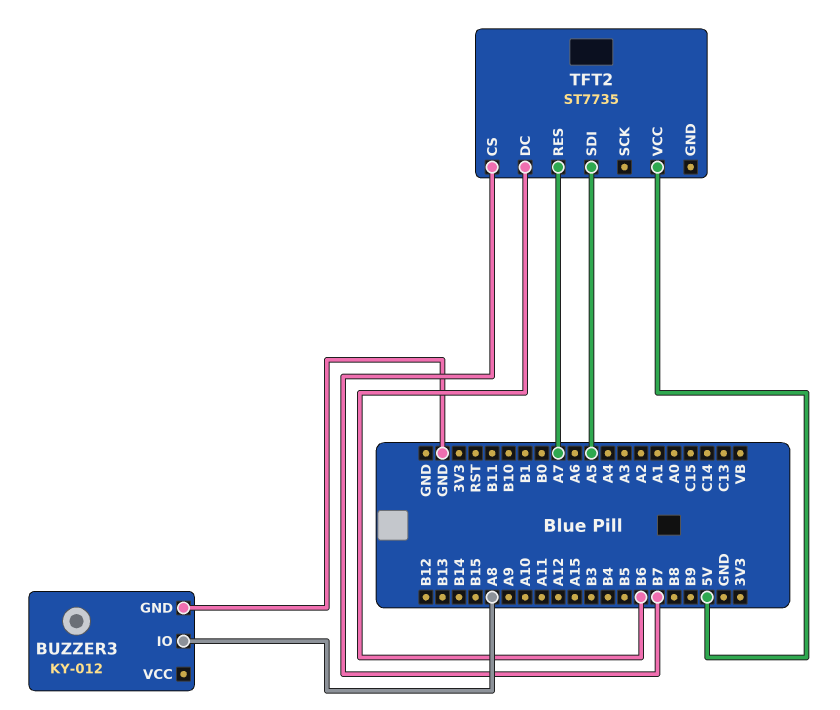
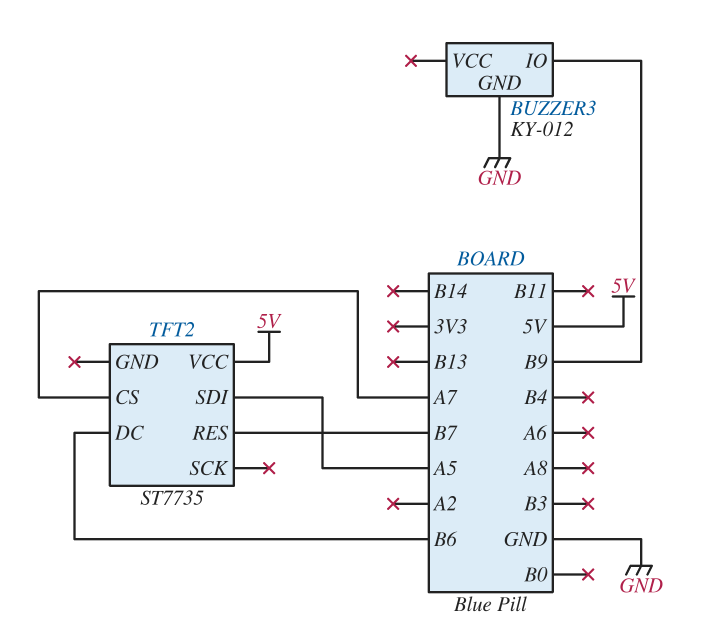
BUZZER3 pin IO: A8 -> B9
TFT2 pin CS: B7 -> A7
TFT2 pin RES: A7 -> B7

